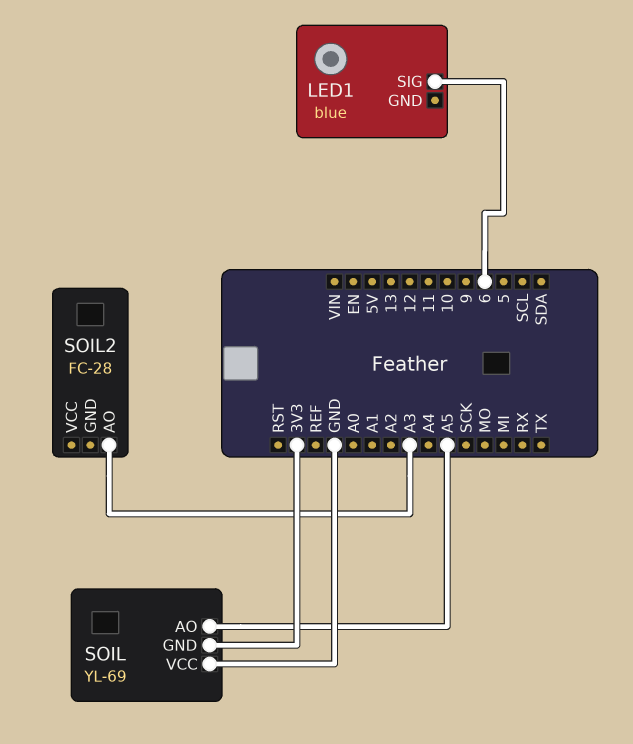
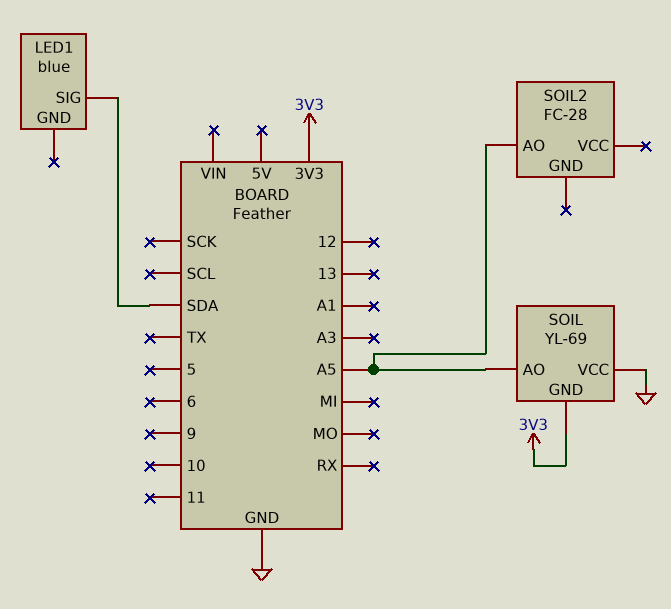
LED1 pin SIG: 6 -> SDA
SOIL2 pin AO: A3 -> A5

